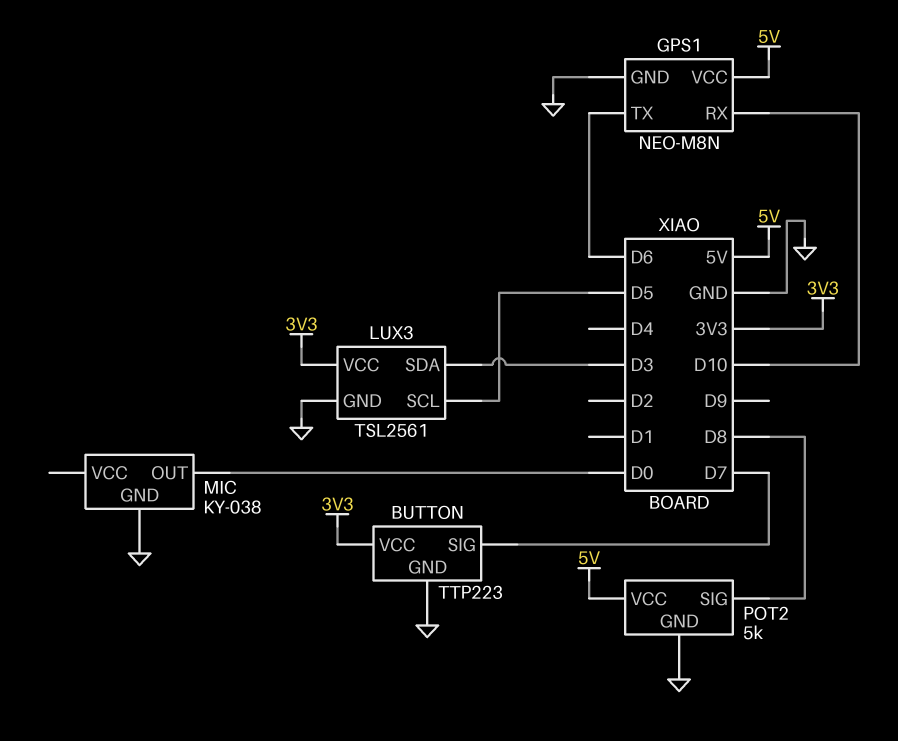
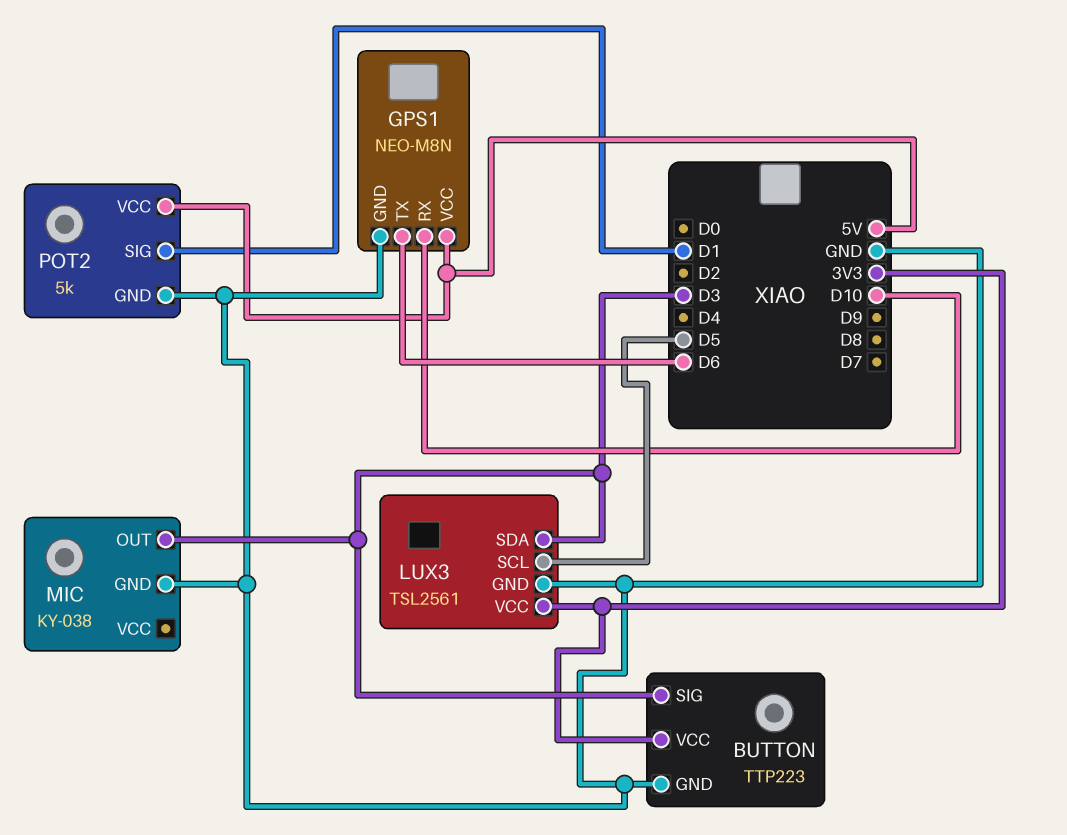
BUTTON pin SIG: D7 -> D3
MIC pin OUT: D0 -> D3
POT2 pin SIG: D8 -> D1

